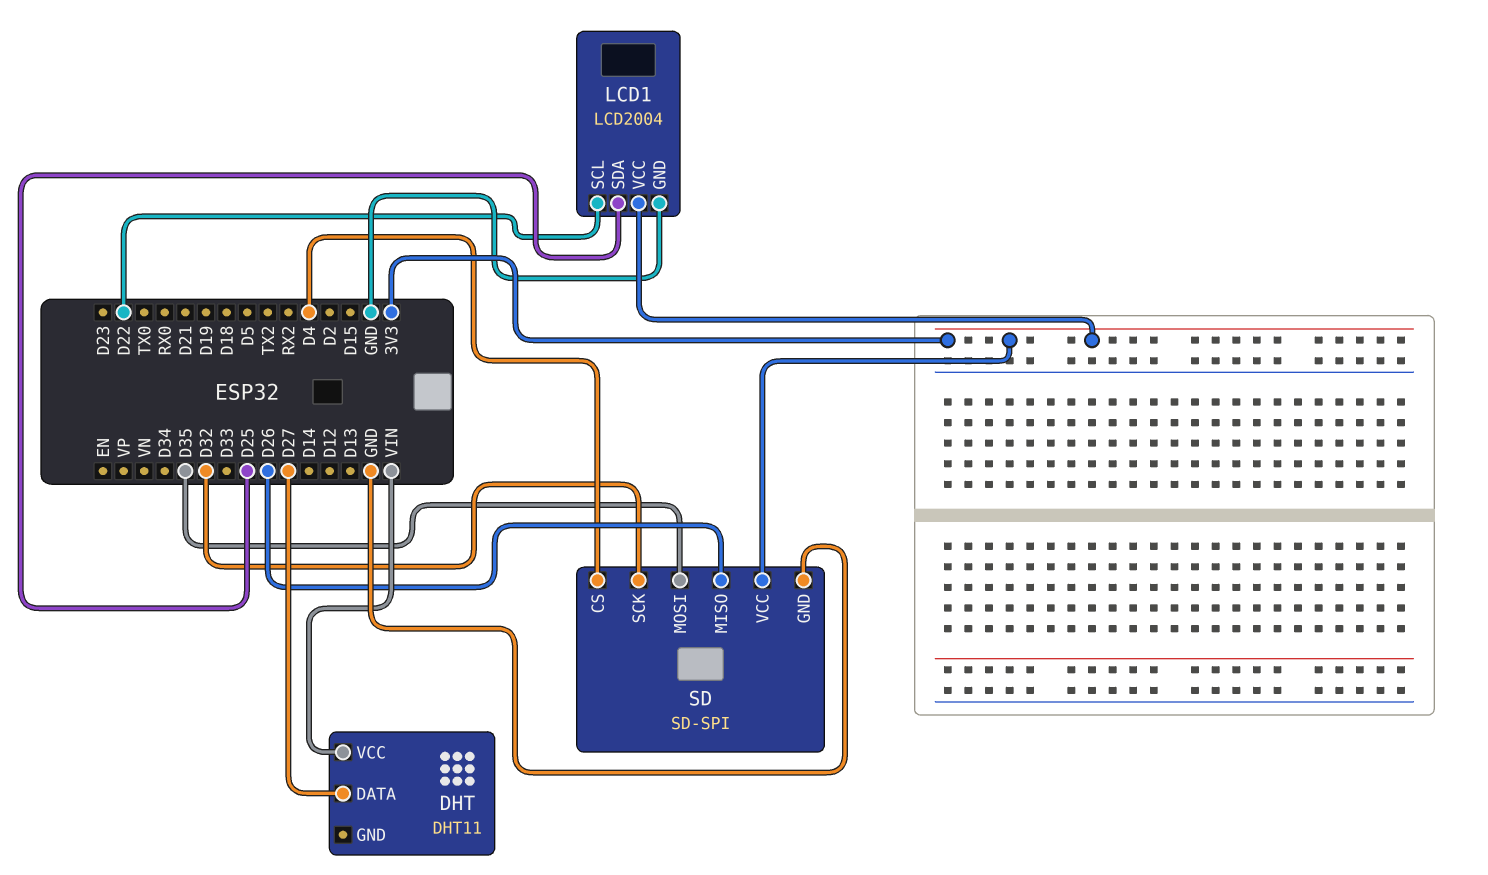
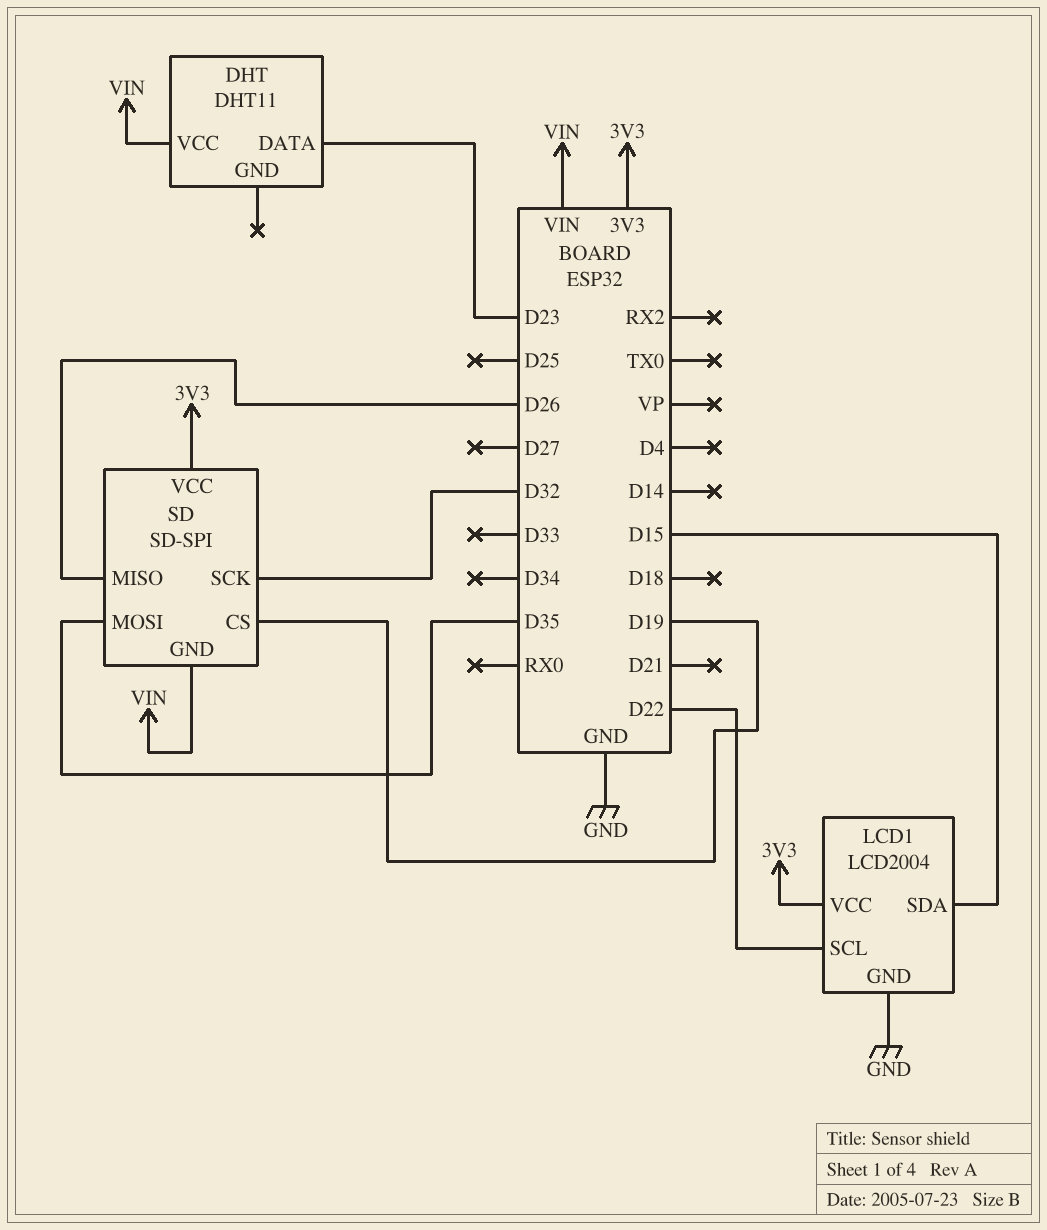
DHT pin DATA: D27 -> D23
LCD1 pin SDA: D25 -> D15
SD pin CS: D4 -> D19
SD pin GND: GND -> VIN

